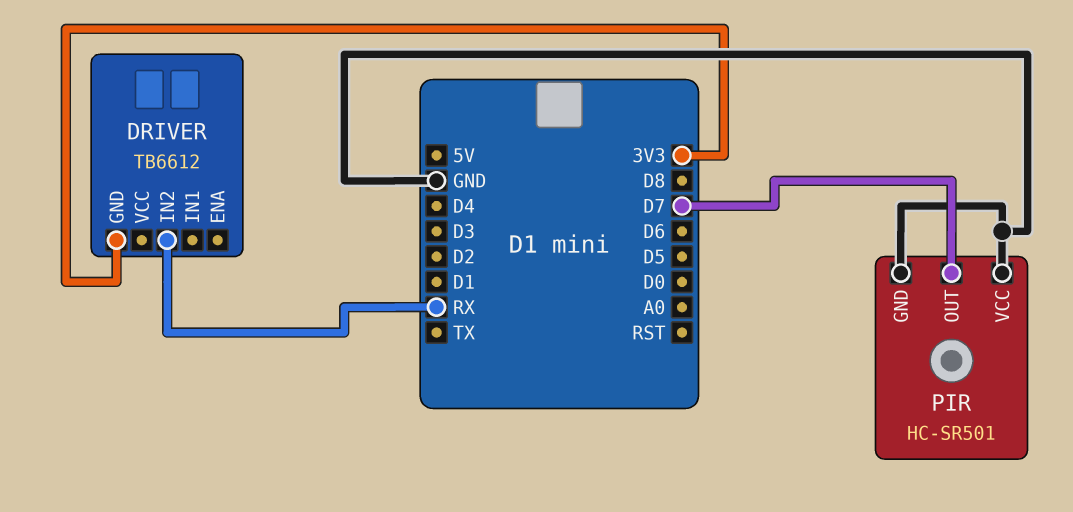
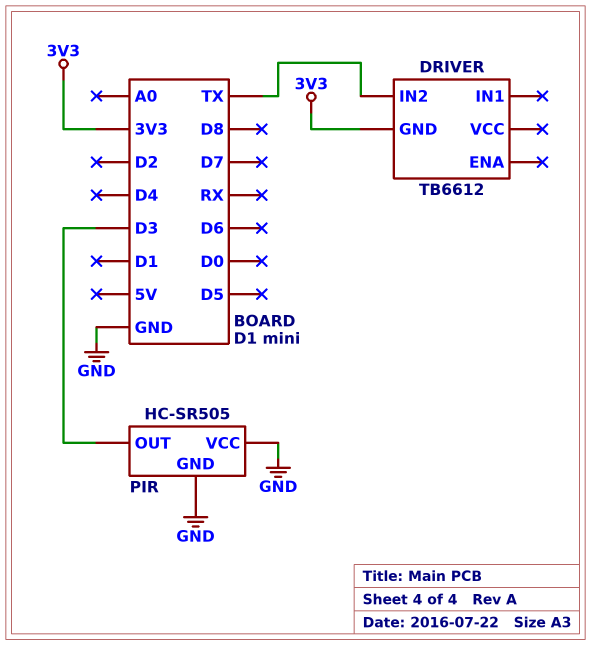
DRIVER pin IN2: RX -> TX
PIR: HC-SR501 -> HC-SR505
PIR pin OUT: D7 -> D3

